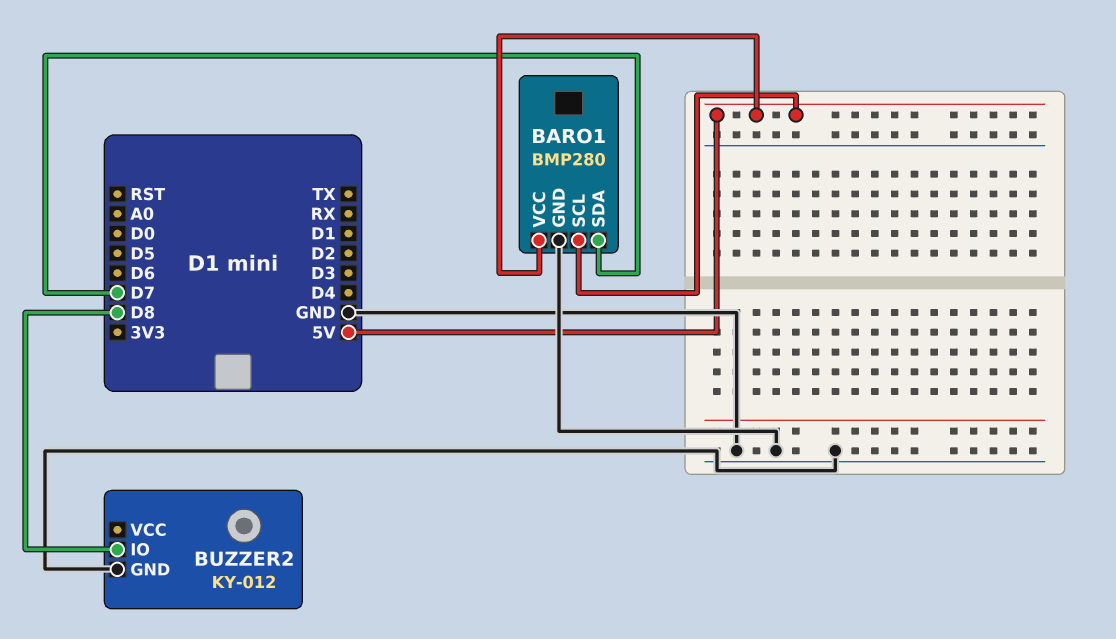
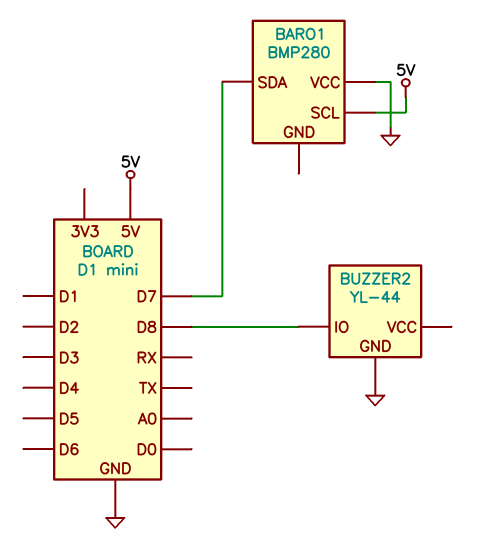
BARO1 pin GND: GND -> none
BARO1 pin VCC: 5V -> GND
BUZZER2: KY-012 -> YL-44

